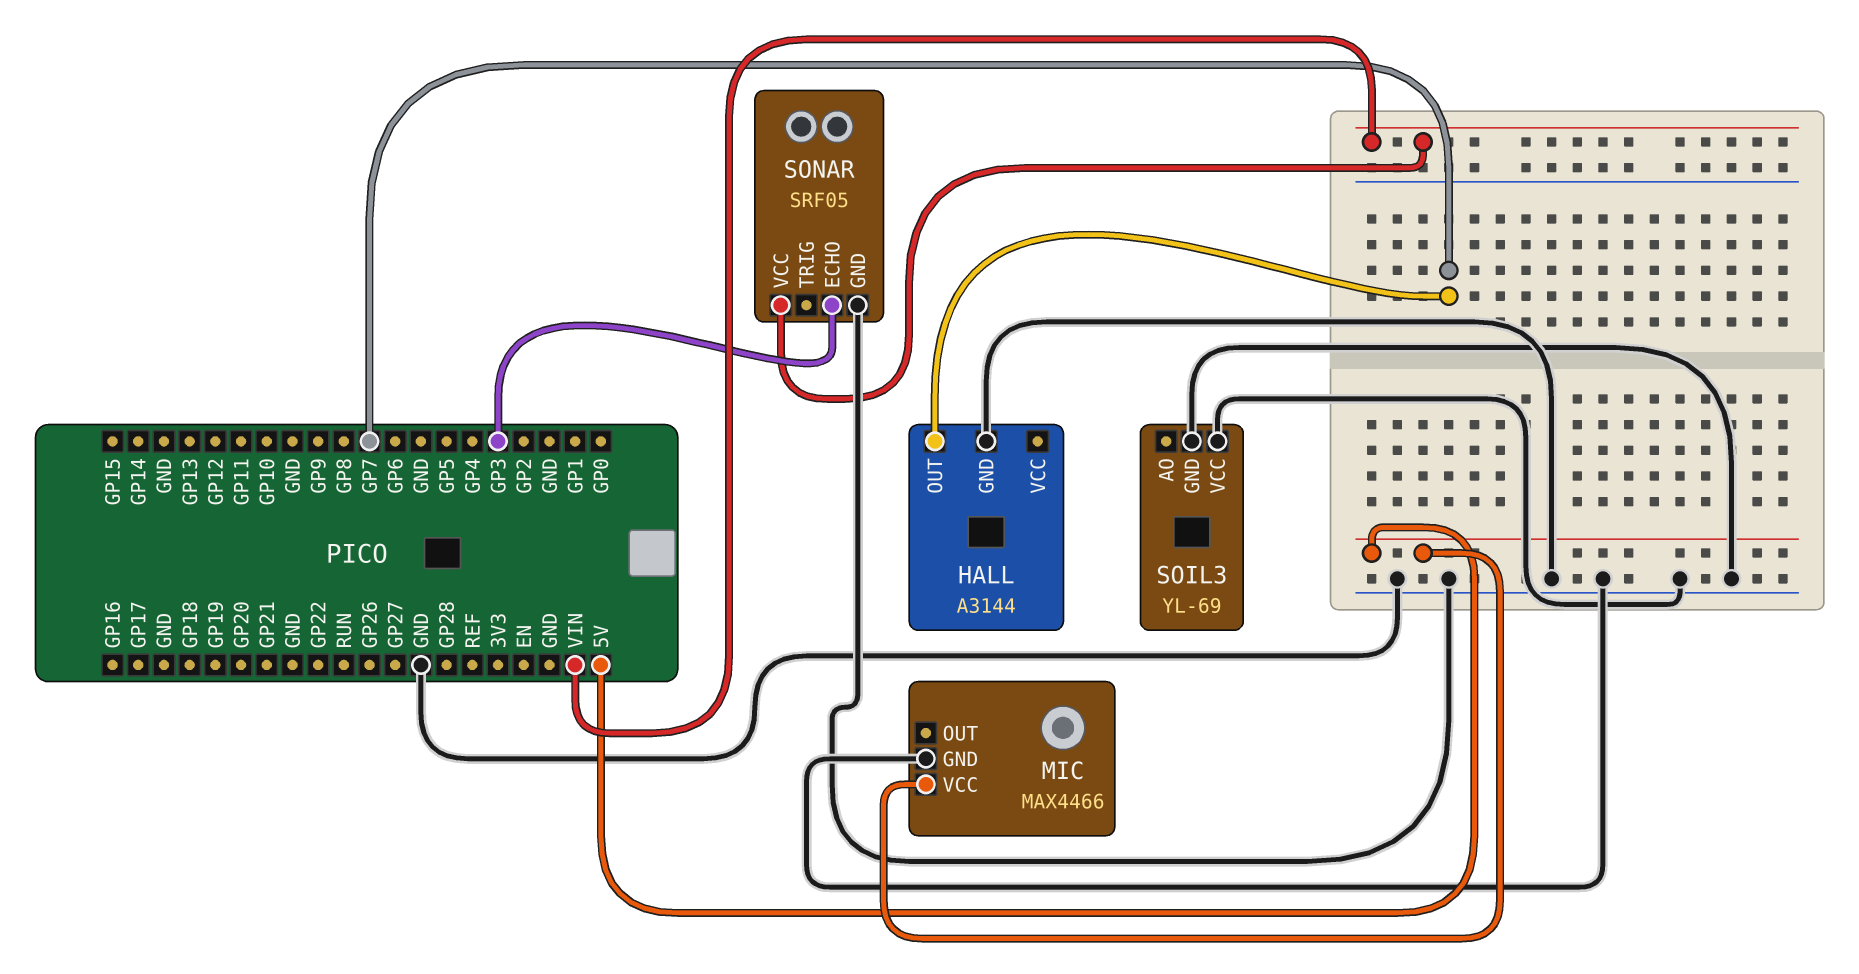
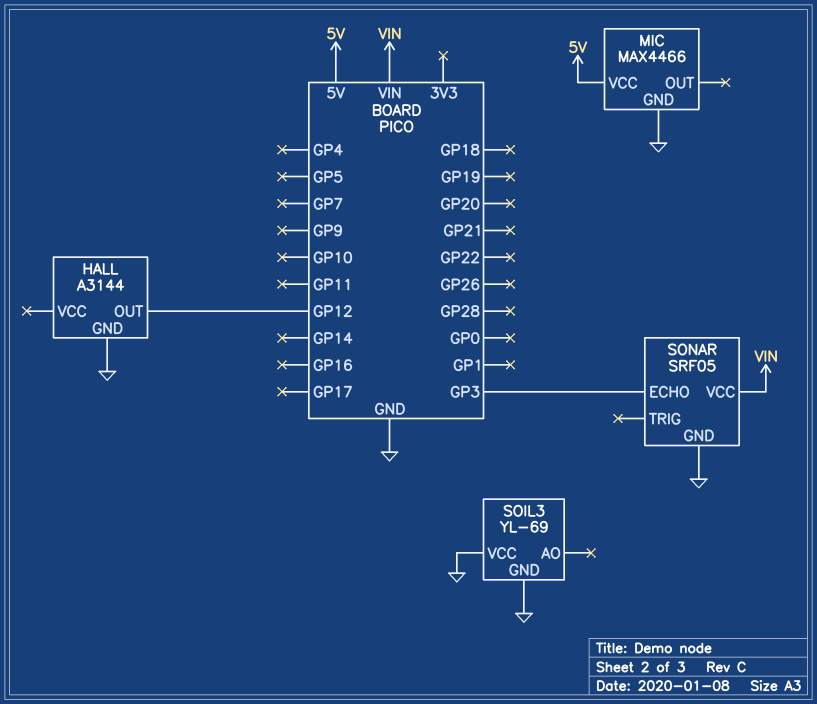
HALL pin OUT: GP7 -> GP12

